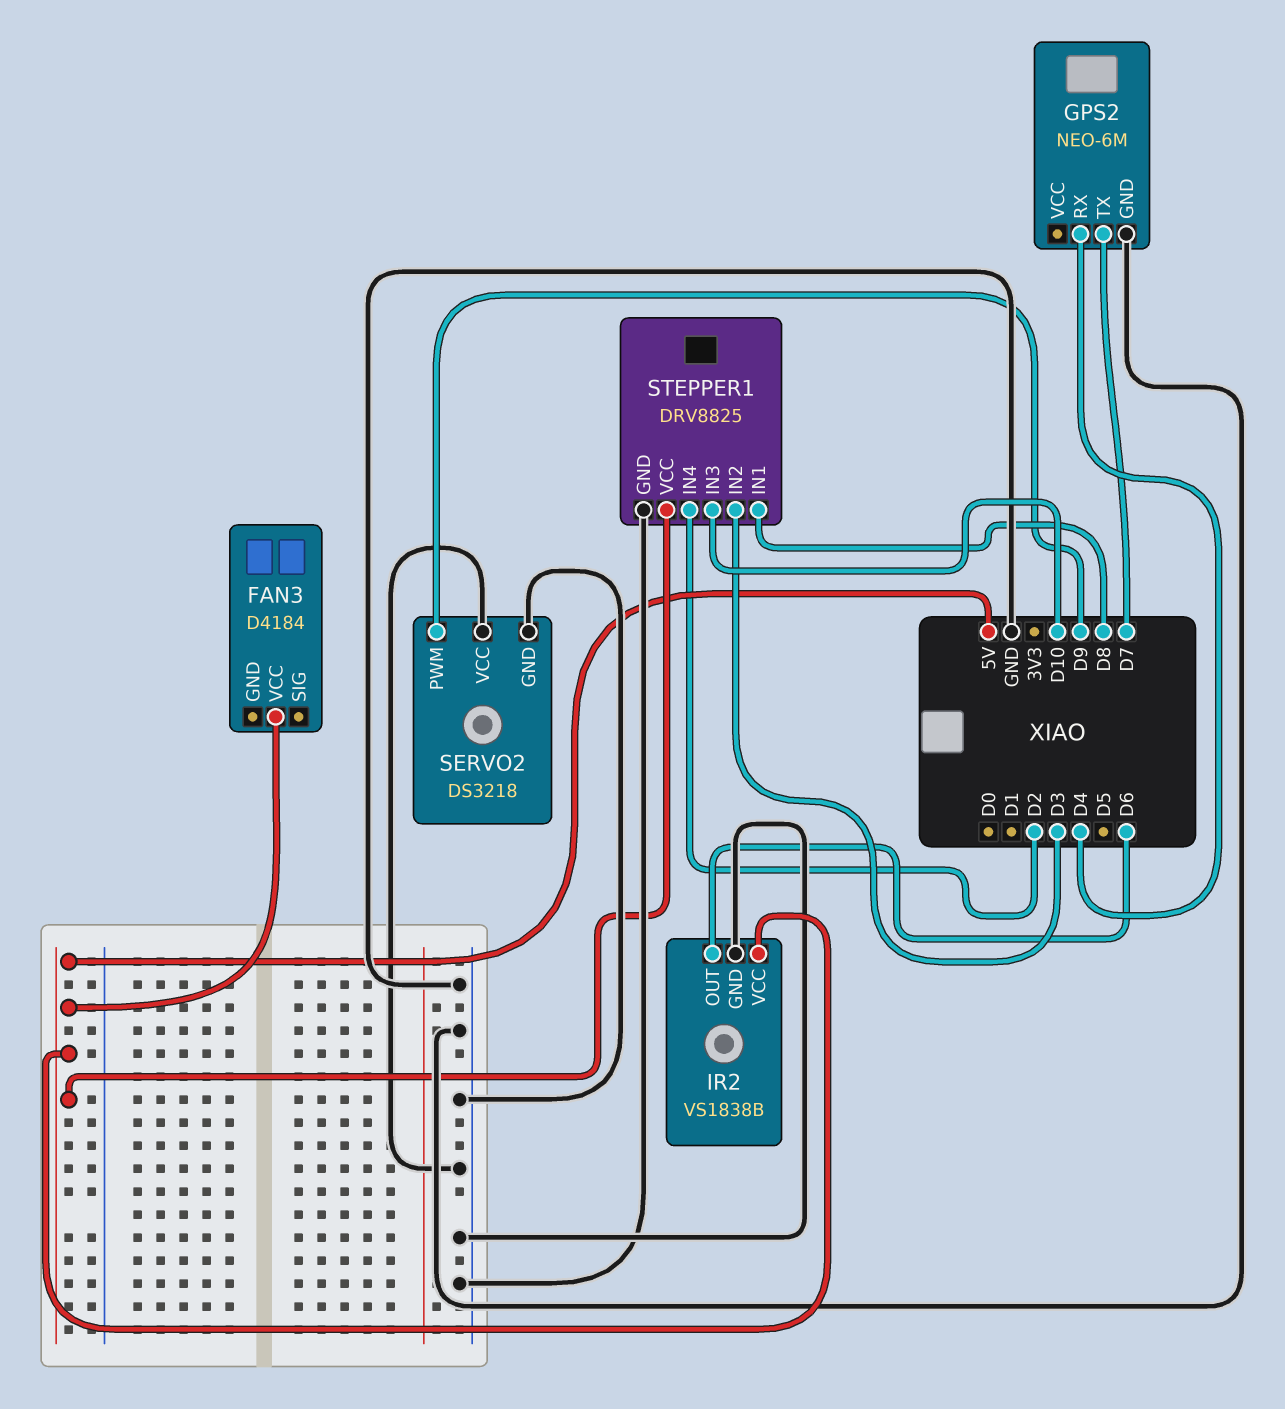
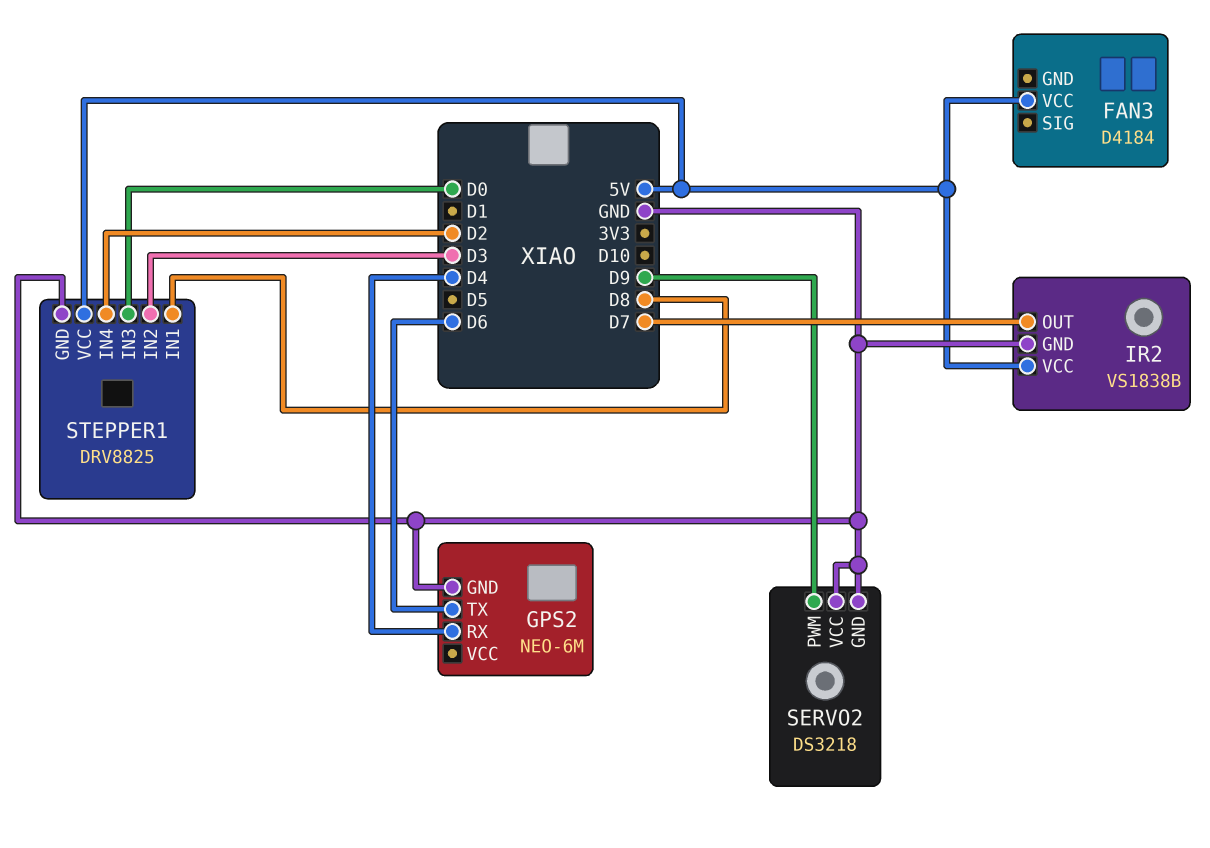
GPS2 pin TX: D7 -> D6
IR2 pin OUT: D6 -> D7
STEPPER1 pin IN3: D10 -> D0

